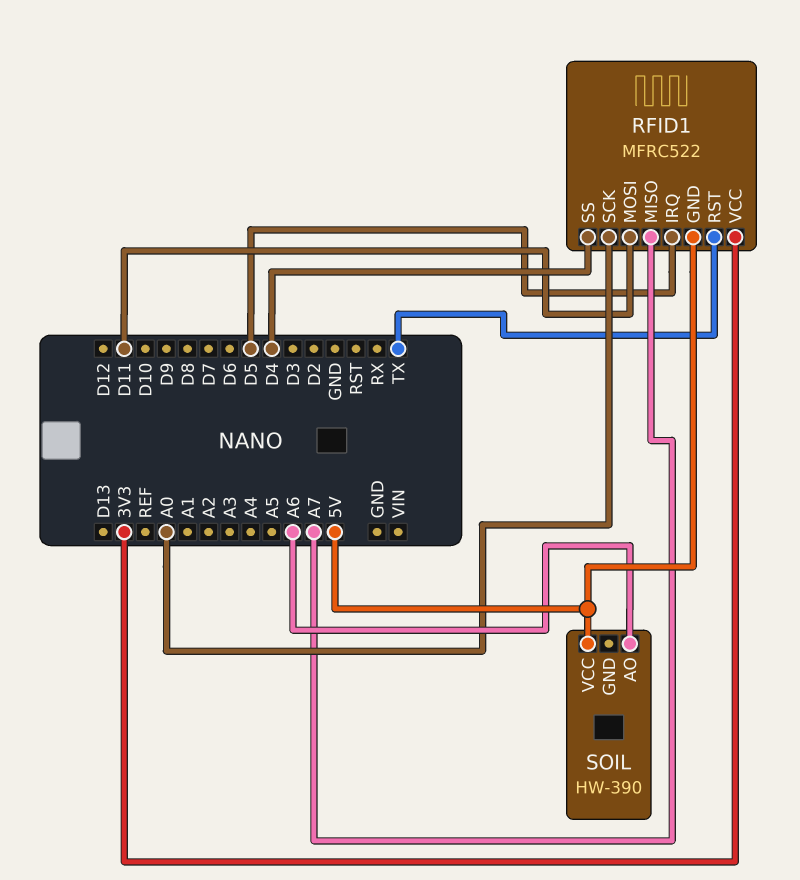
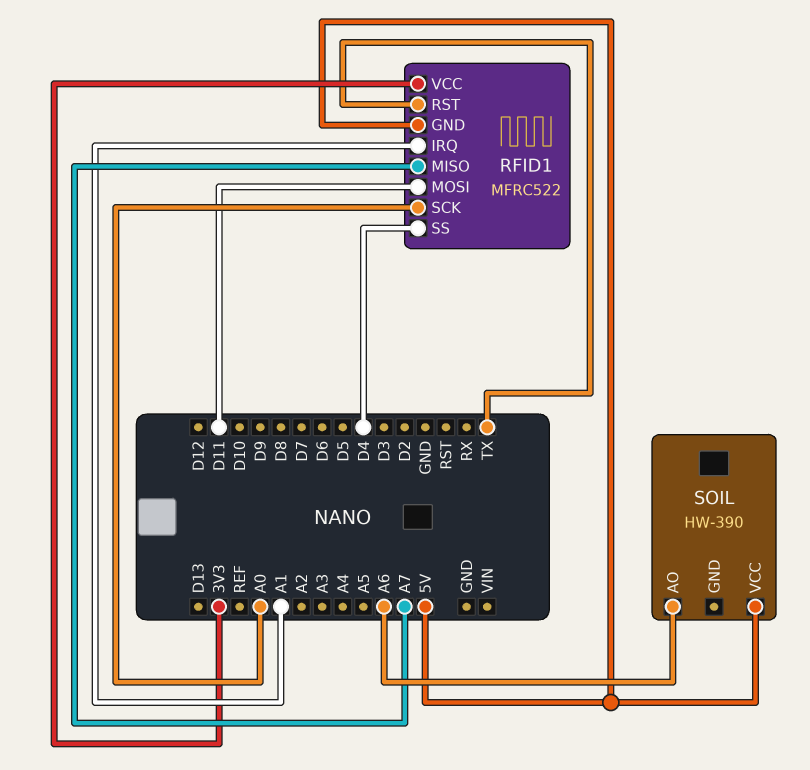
RFID1 pin IRQ: D5 -> A1

